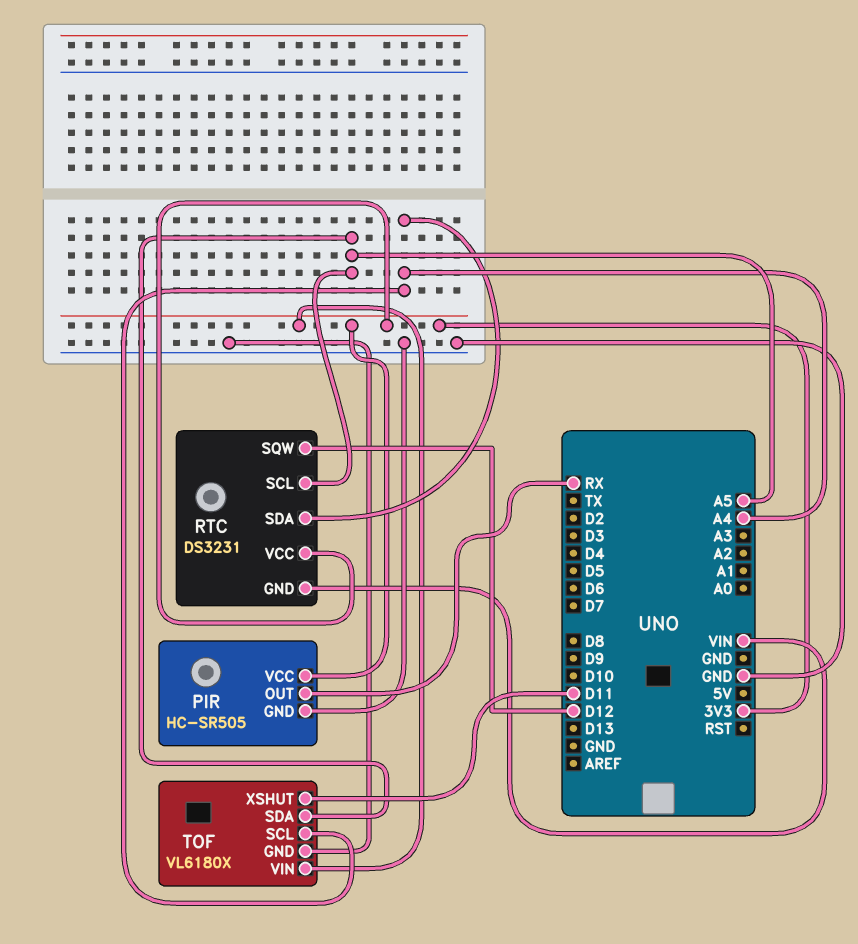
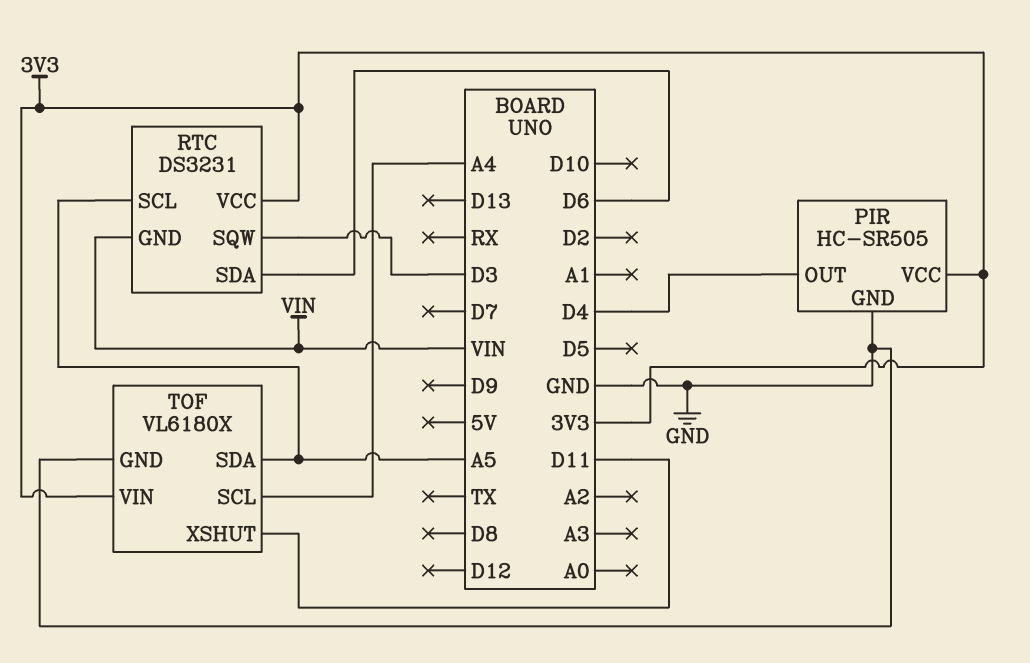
PIR pin OUT: RX -> D4
RTC pin SDA: A4 -> D6
RTC pin SQW: D12 -> D3

